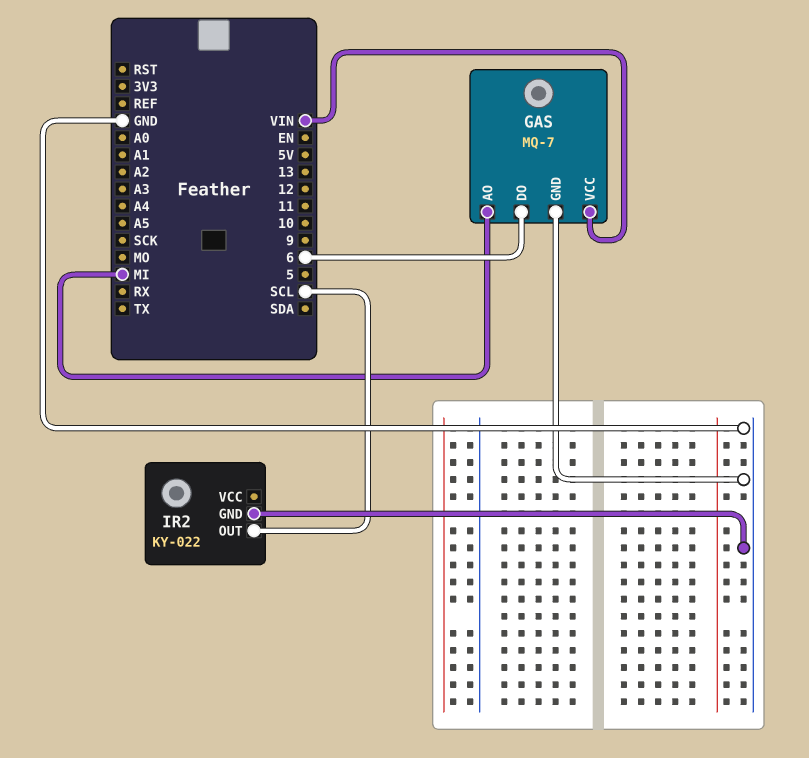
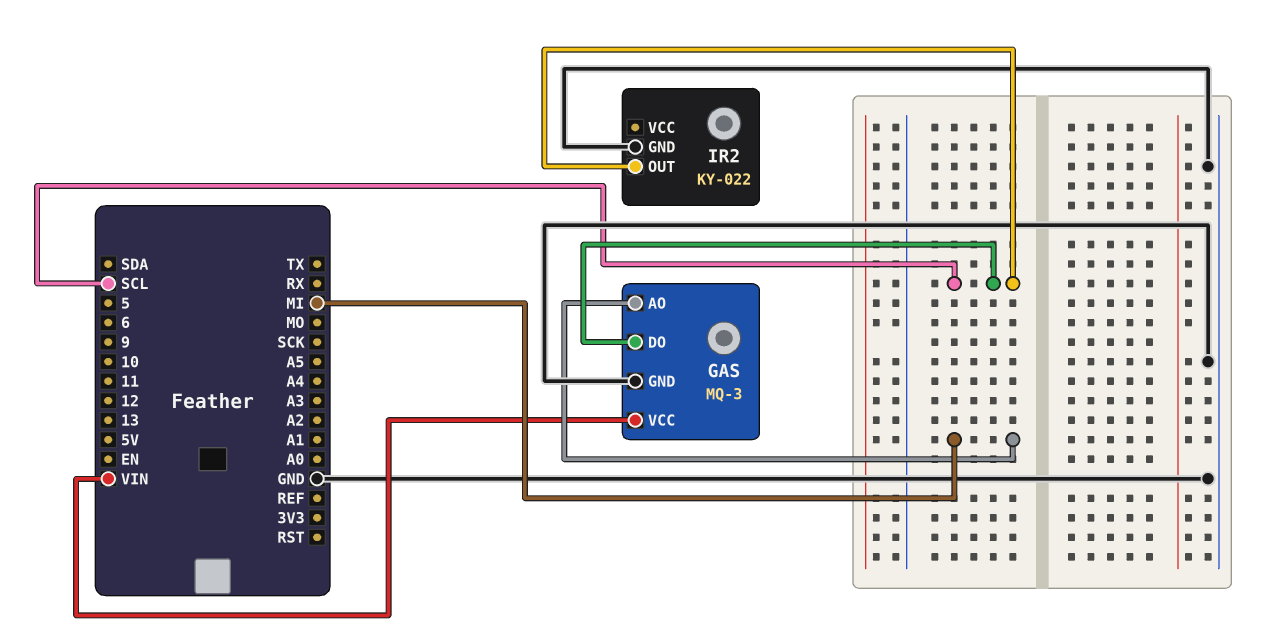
GAS: MQ-7 -> MQ-3
GAS pin DO: 6 -> SCL

